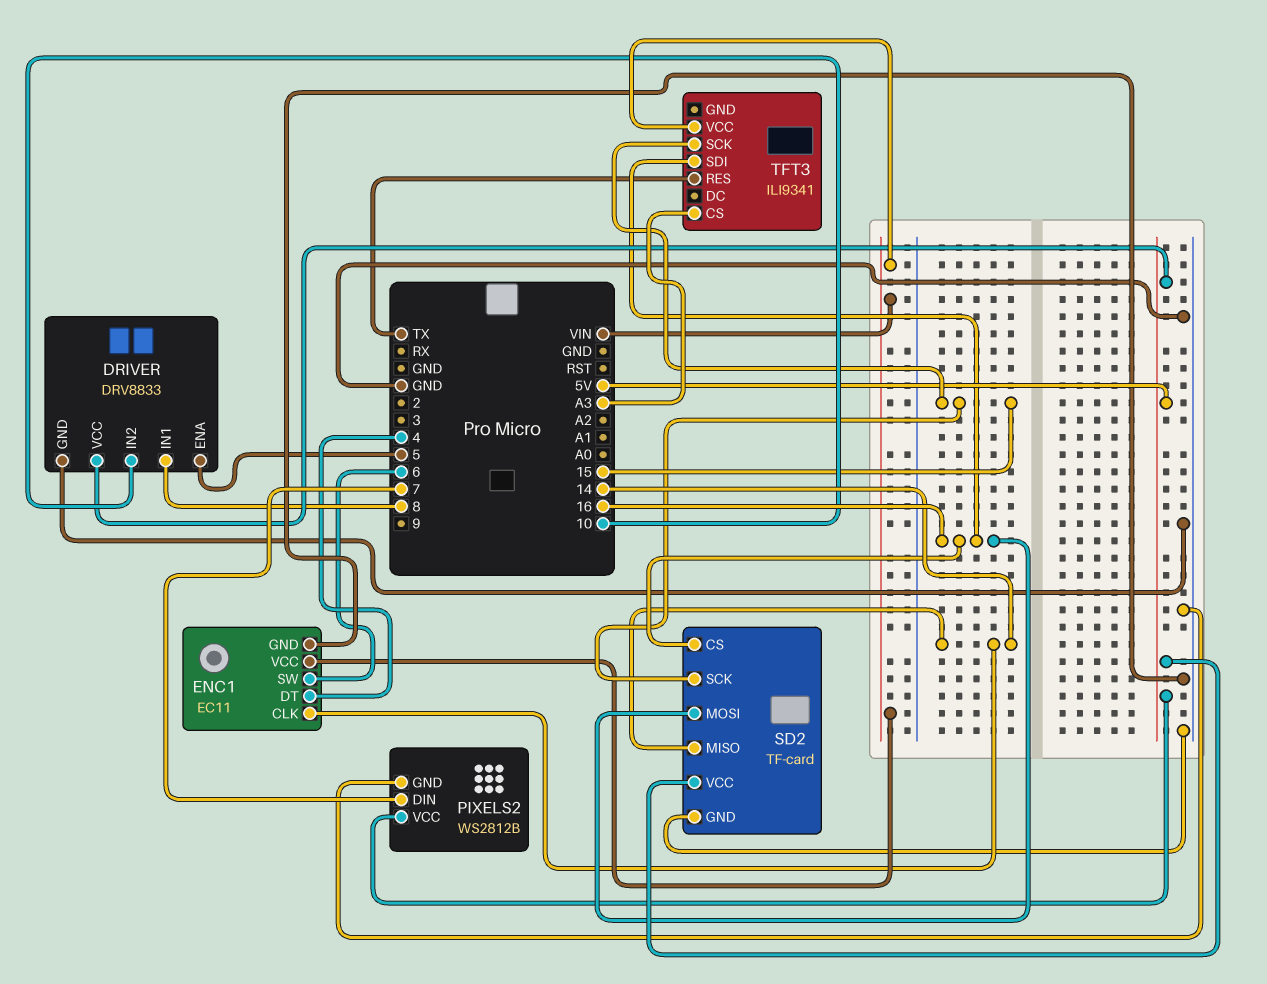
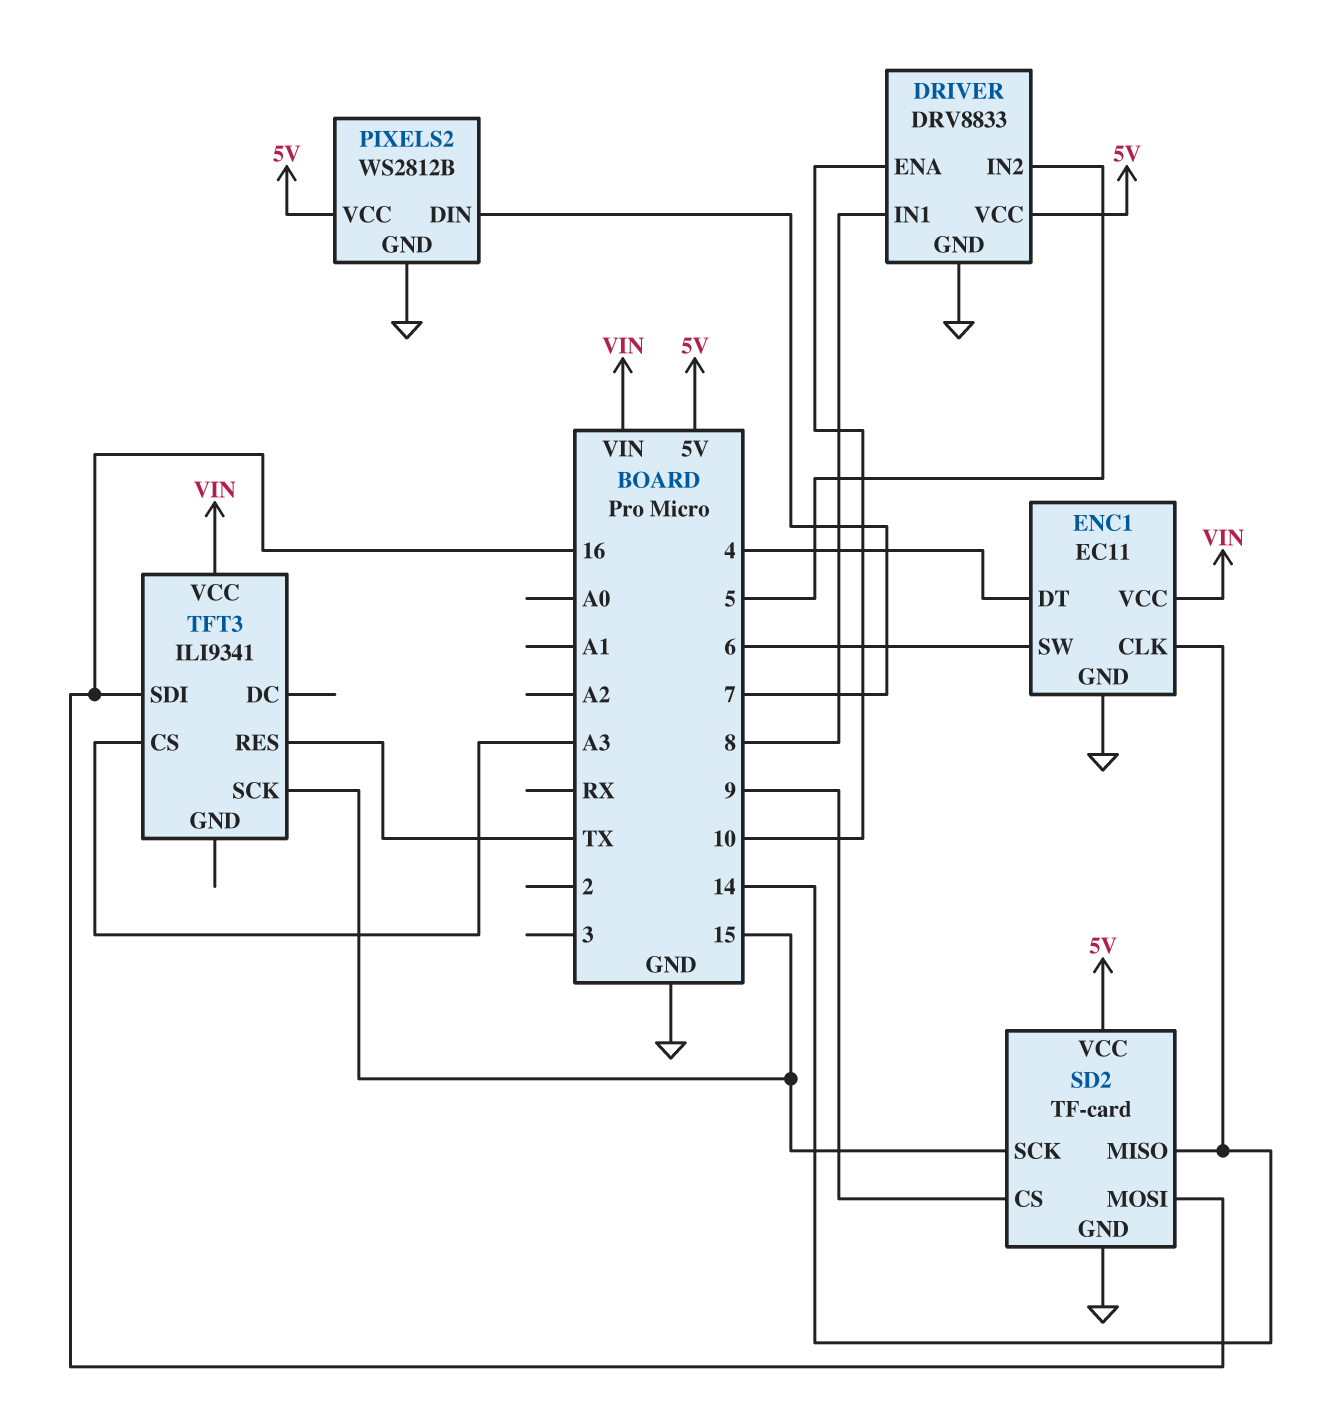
DRIVER pin ENA: 5 -> 10
DRIVER pin IN2: 10 -> 5
SD2 pin CS: 16 -> 9

